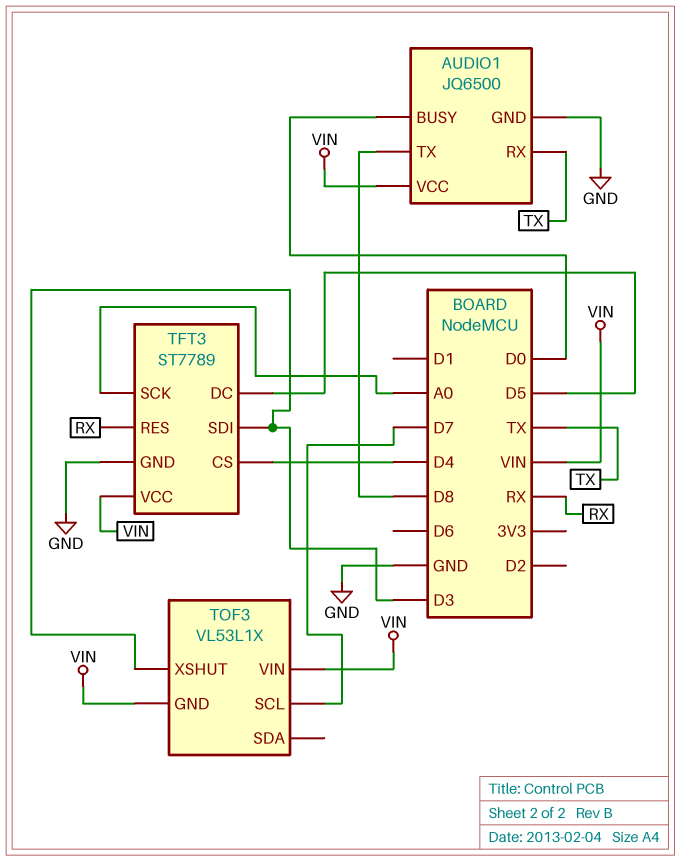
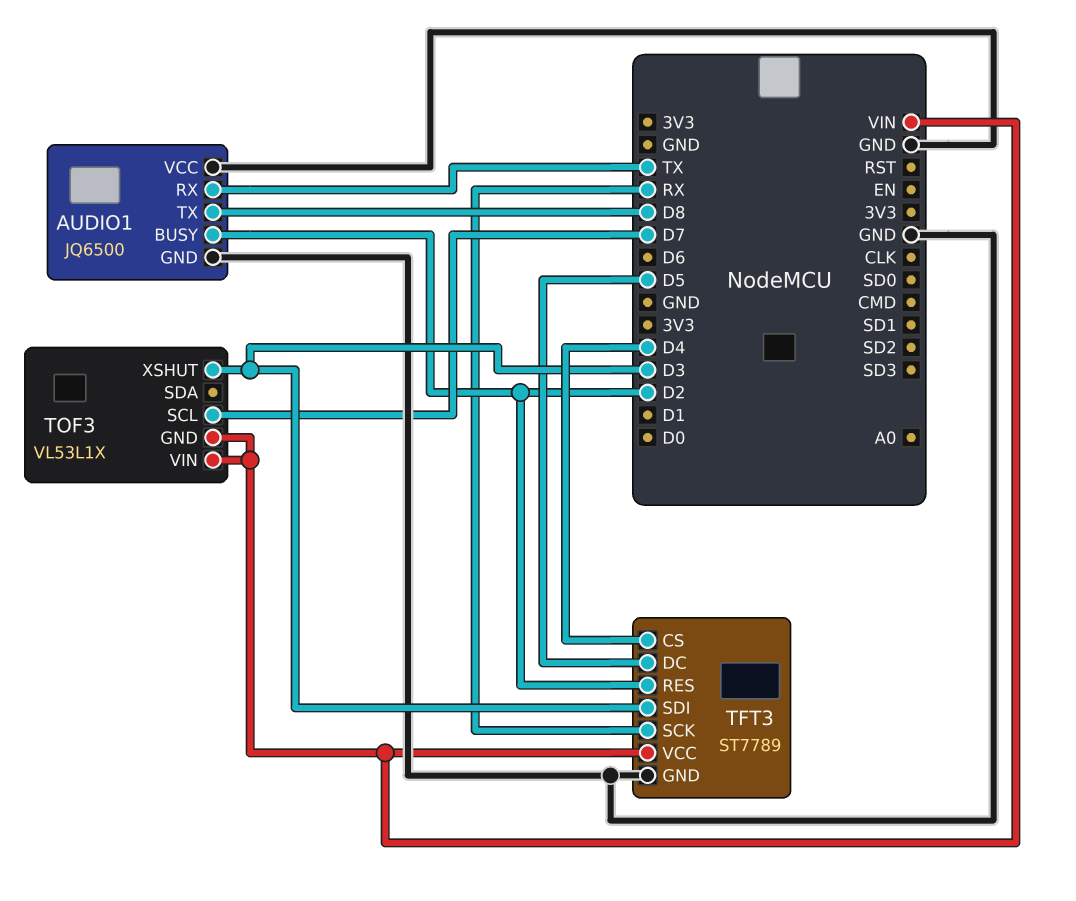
AUDIO1 pin BUSY: D0 -> D2
AUDIO1 pin VCC: VIN -> GND
TFT3 pin RES: RX -> D2
TFT3 pin SCK: A0 -> RX

